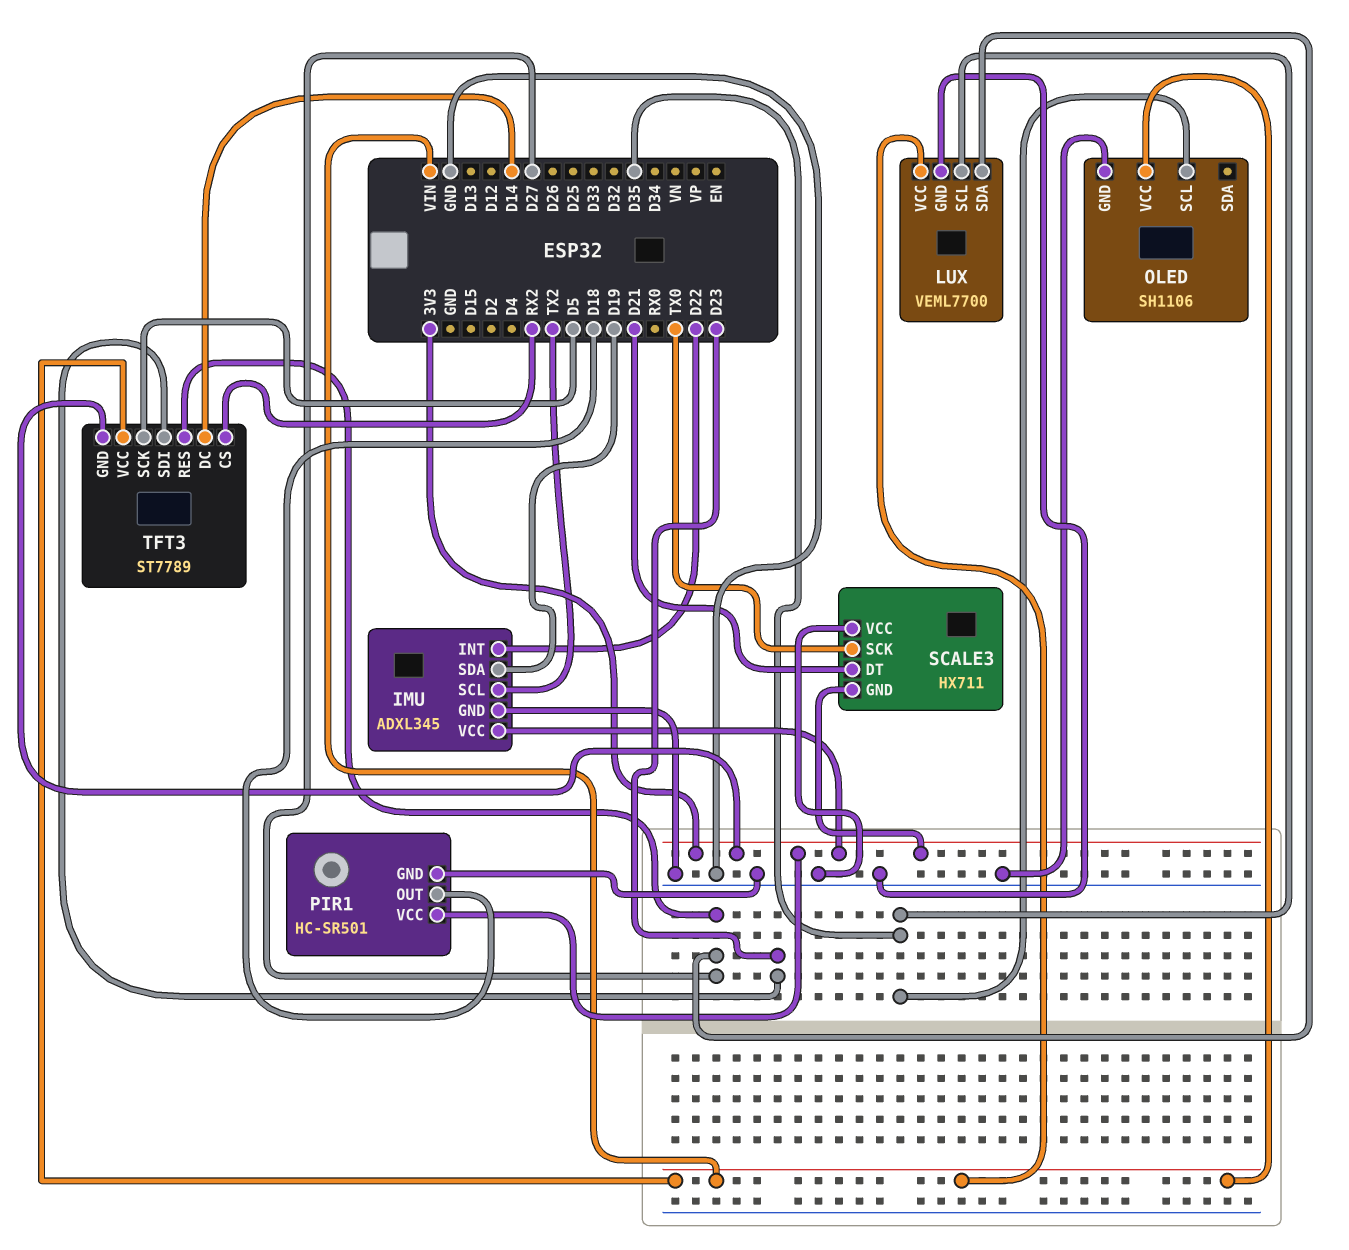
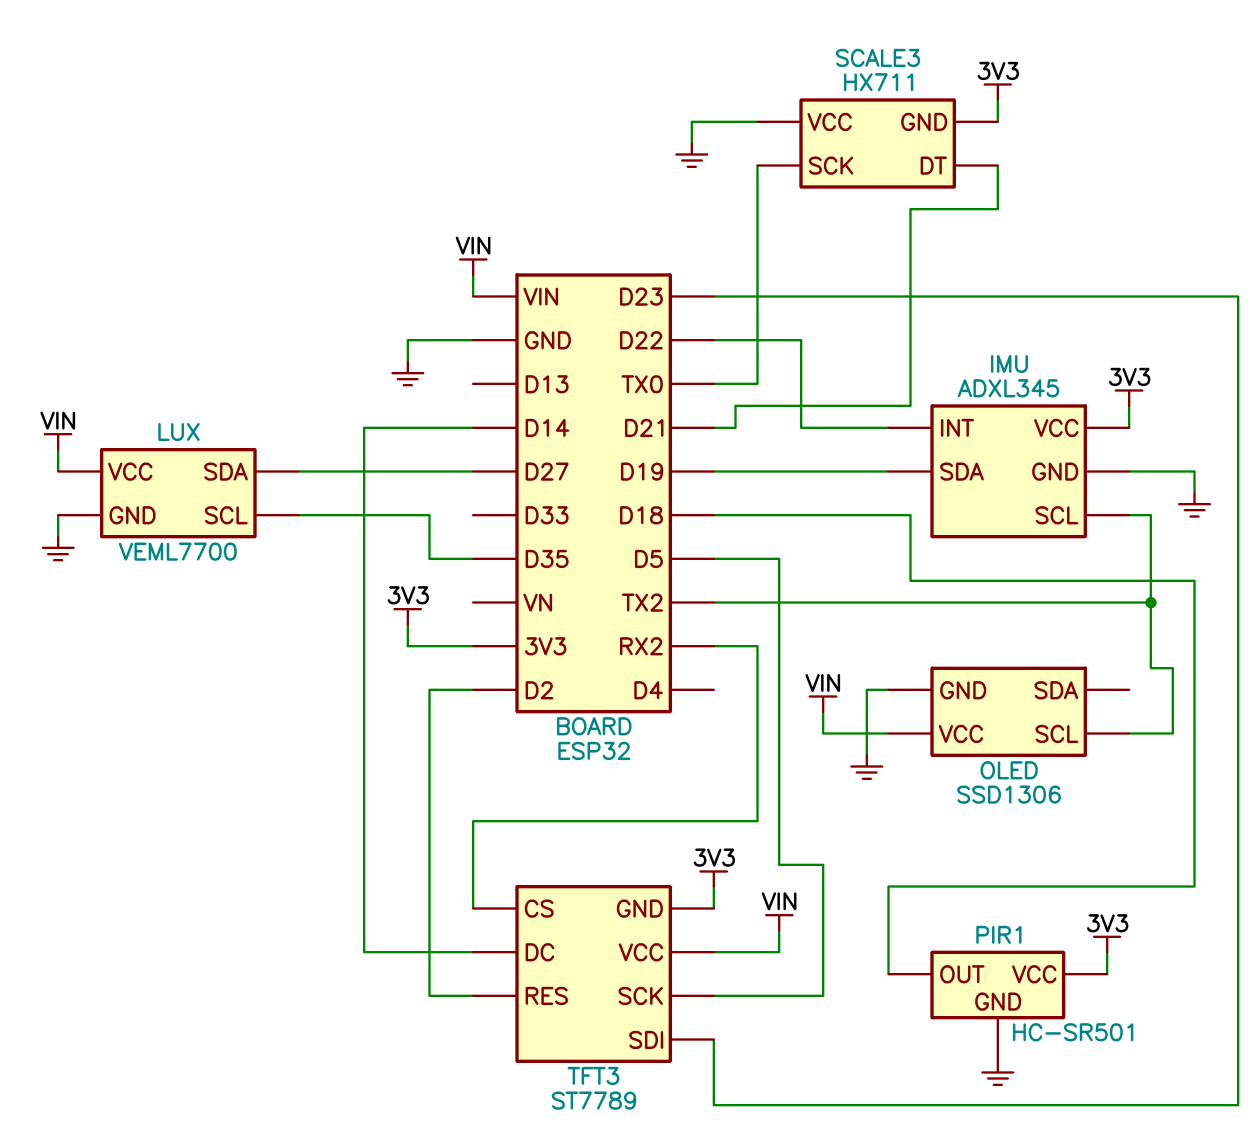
OLED: SH1106 -> SSD1306
OLED pin SCL: D35 -> TX2
TFT3 pin RES: D27 -> D2

